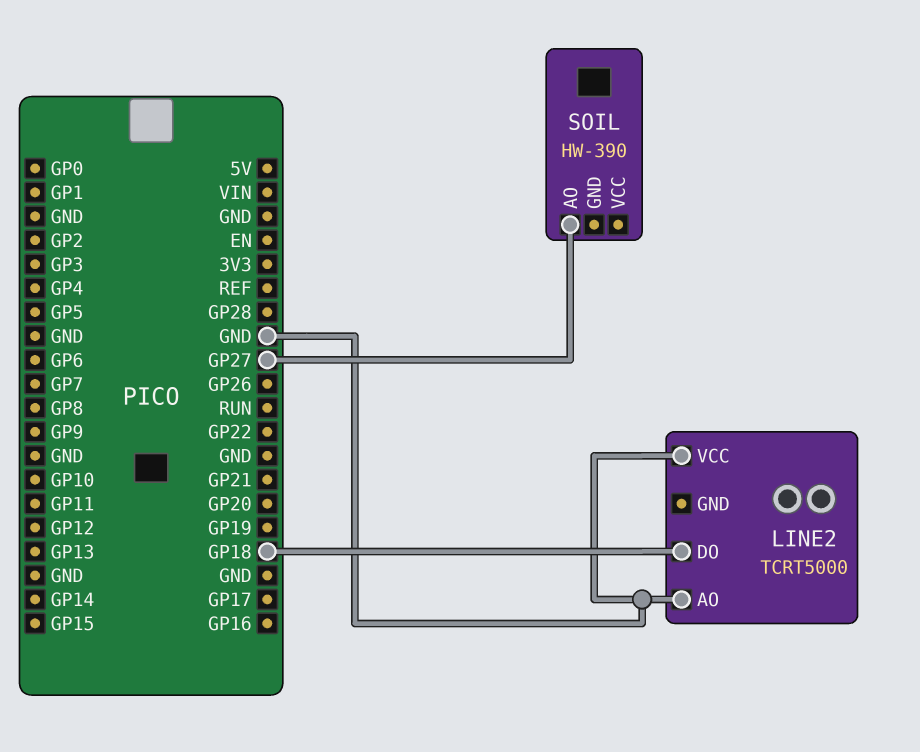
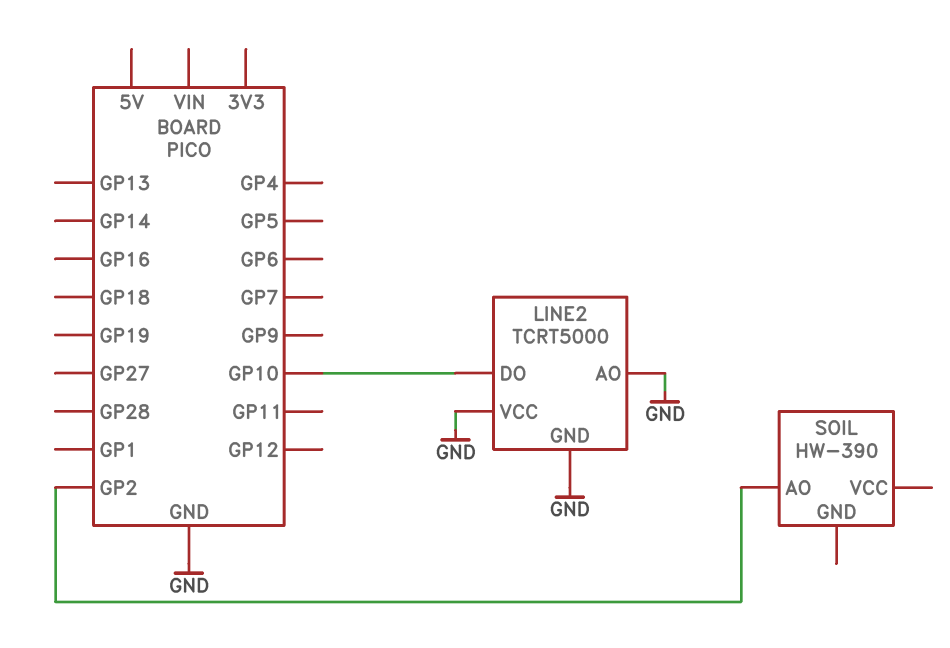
LINE2 pin DO: GP18 -> GP10
LINE2 pin GND: none -> GND
SOIL pin AO: GP27 -> GP2

